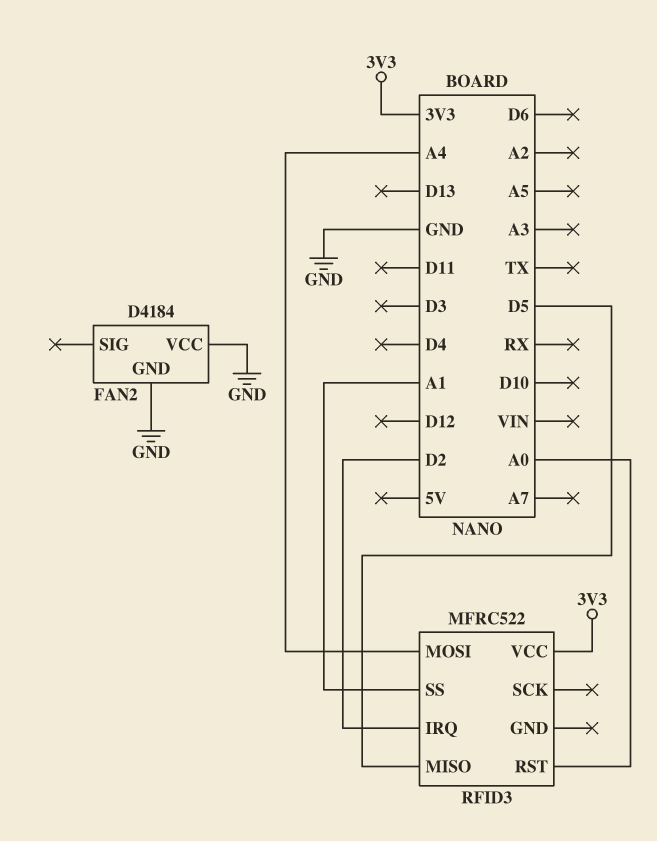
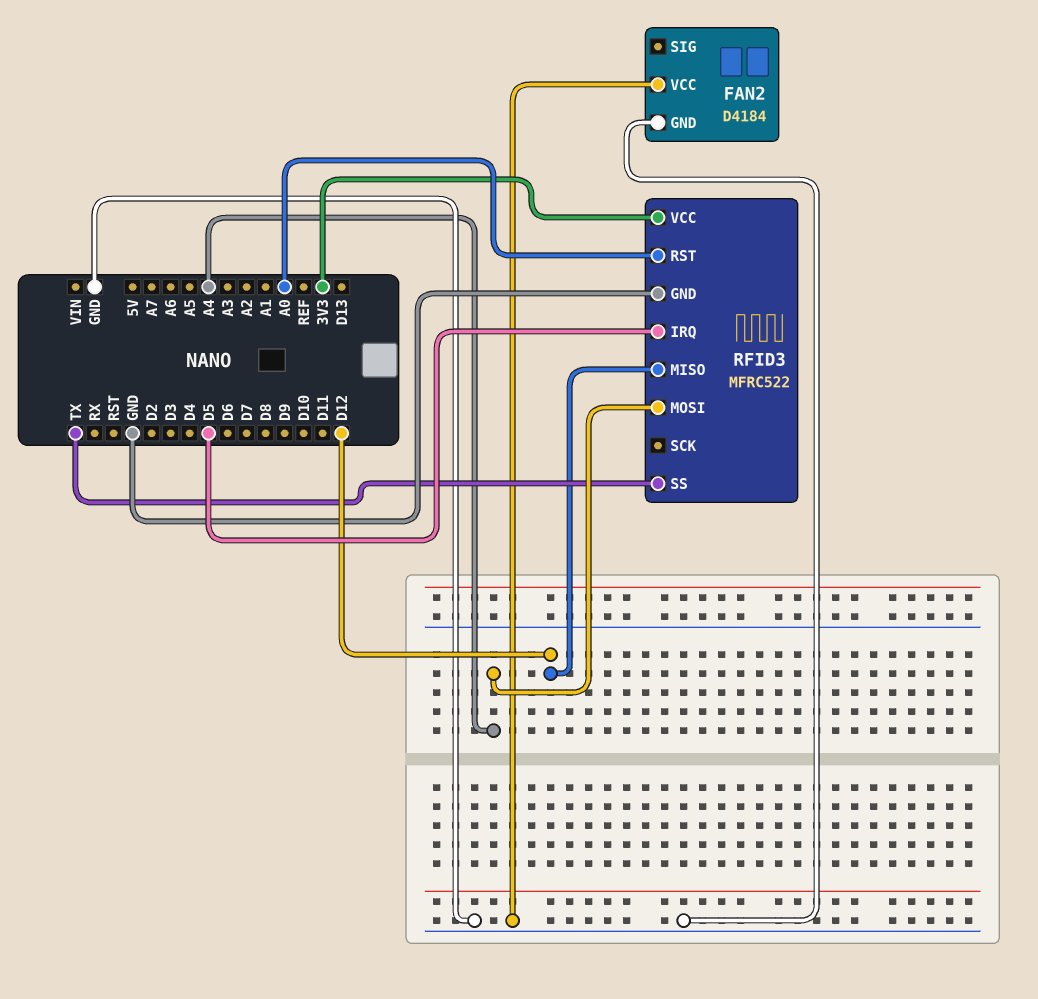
RFID3 pin GND: none -> GND
RFID3 pin IRQ: D2 -> D5
RFID3 pin MISO: D5 -> D12
RFID3 pin SS: A1 -> TX

